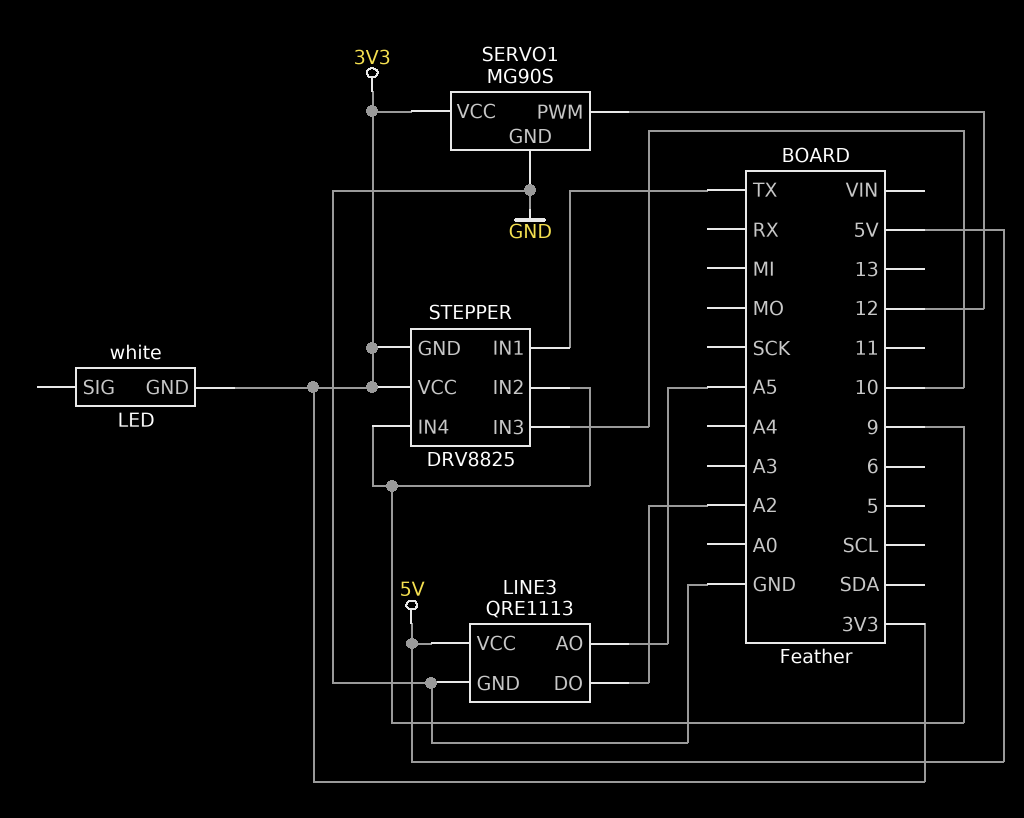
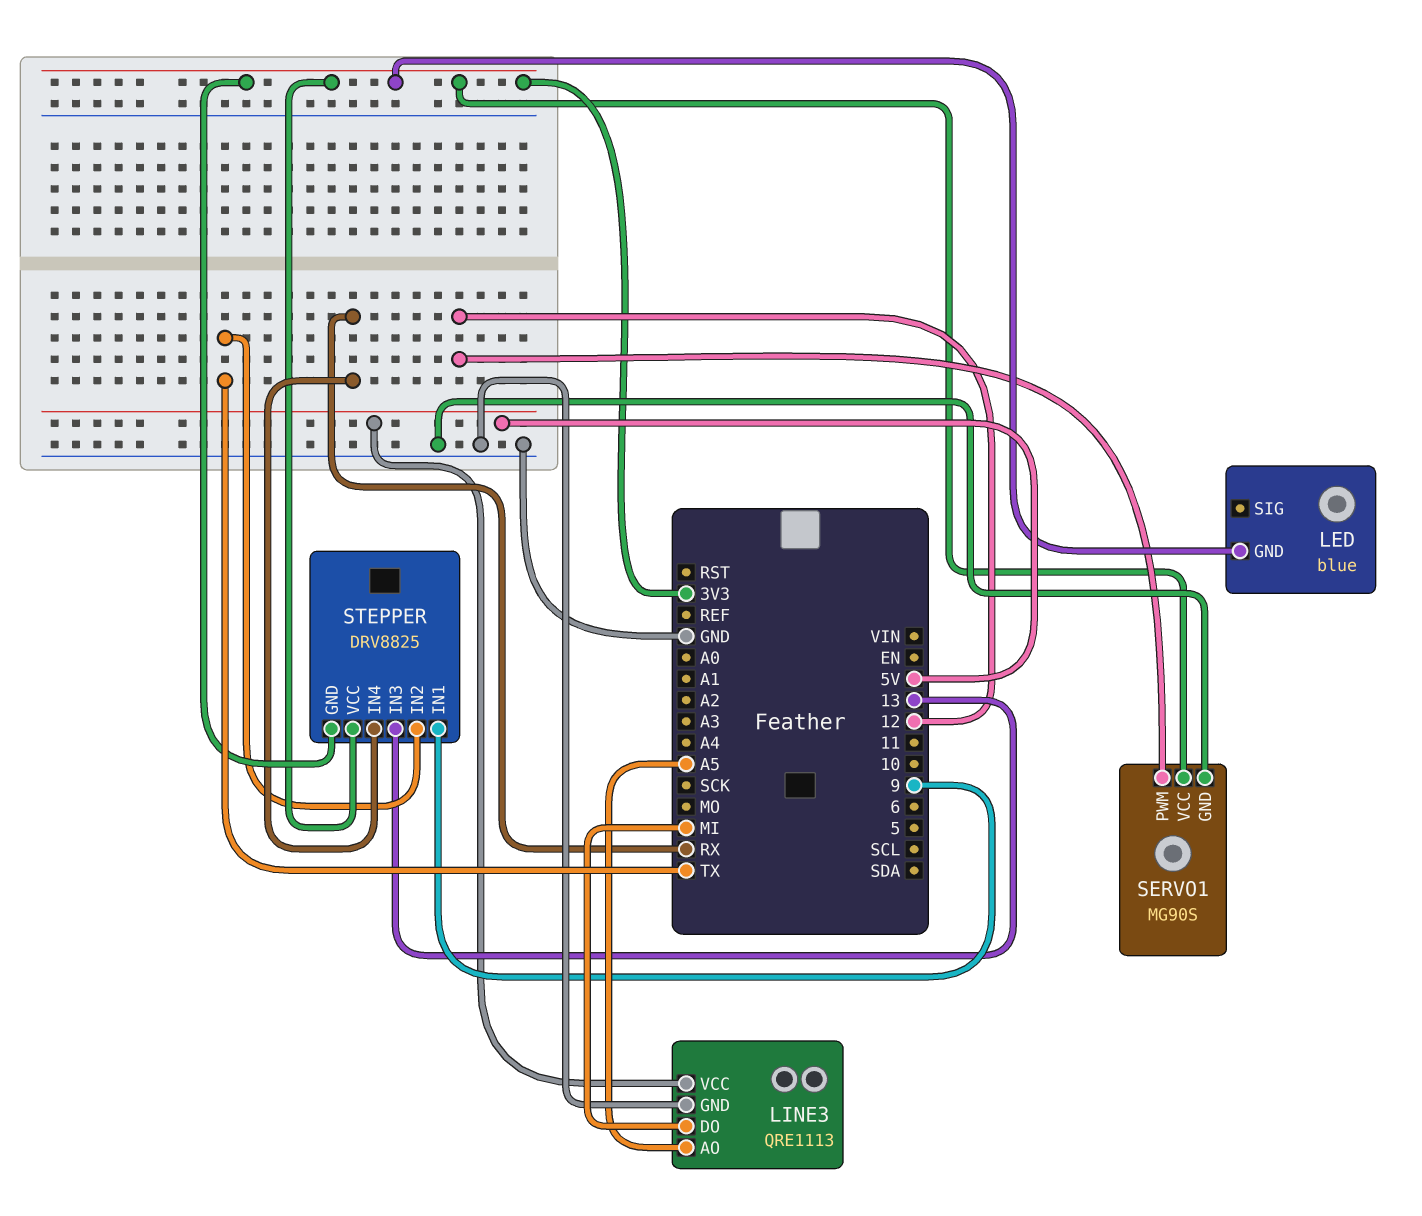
LED: white -> blue
LINE3 pin DO: A2 -> MI
STEPPER pin IN1: TX -> 9
STEPPER pin IN2: 9 -> TX
STEPPER pin IN3: 10 -> 13
STEPPER pin IN4: 9 -> RX

